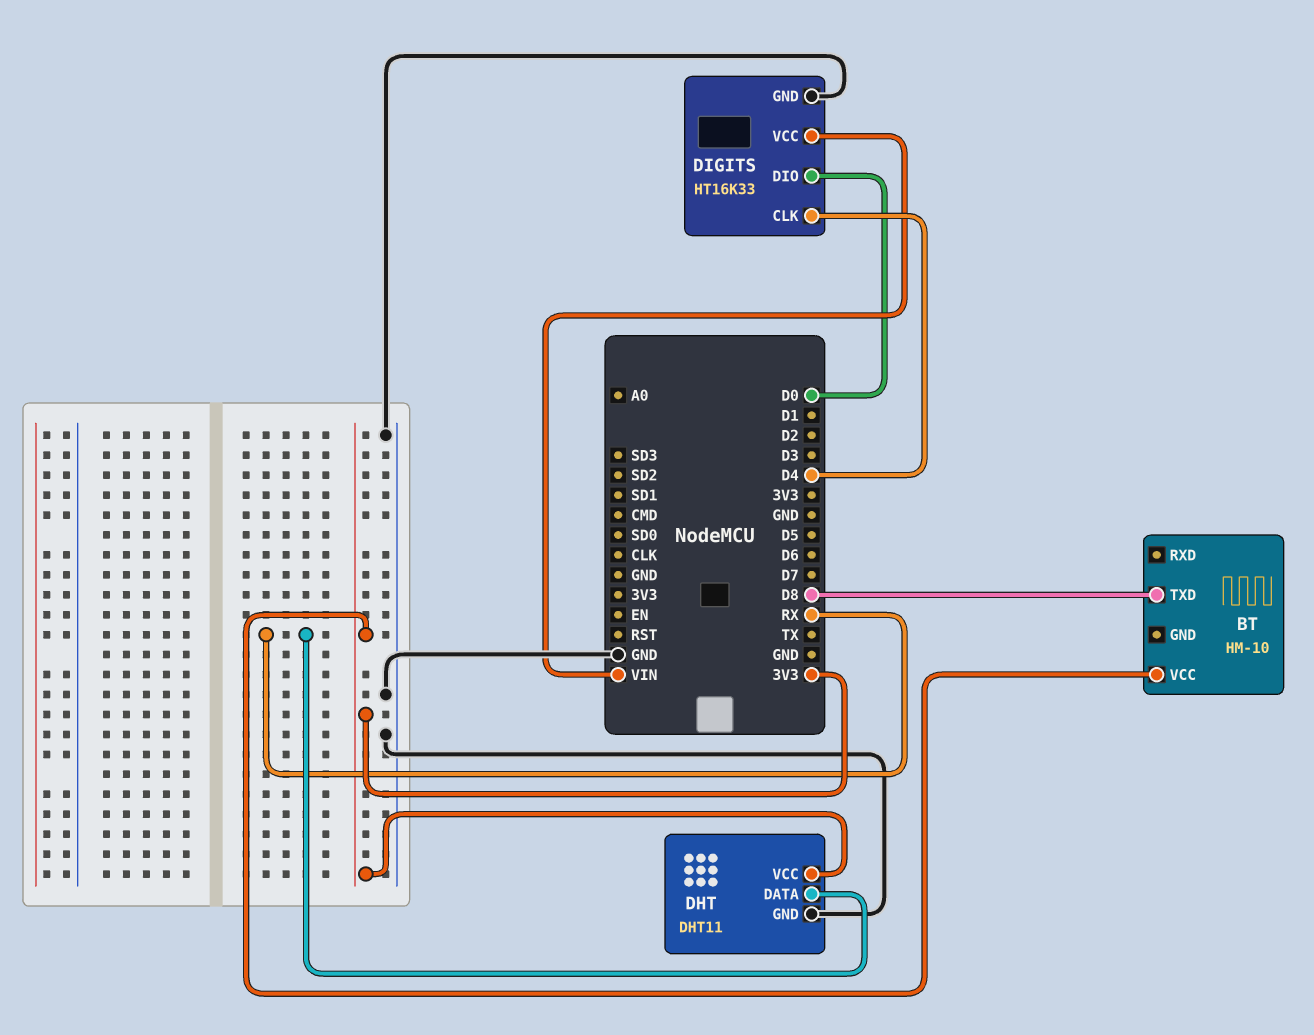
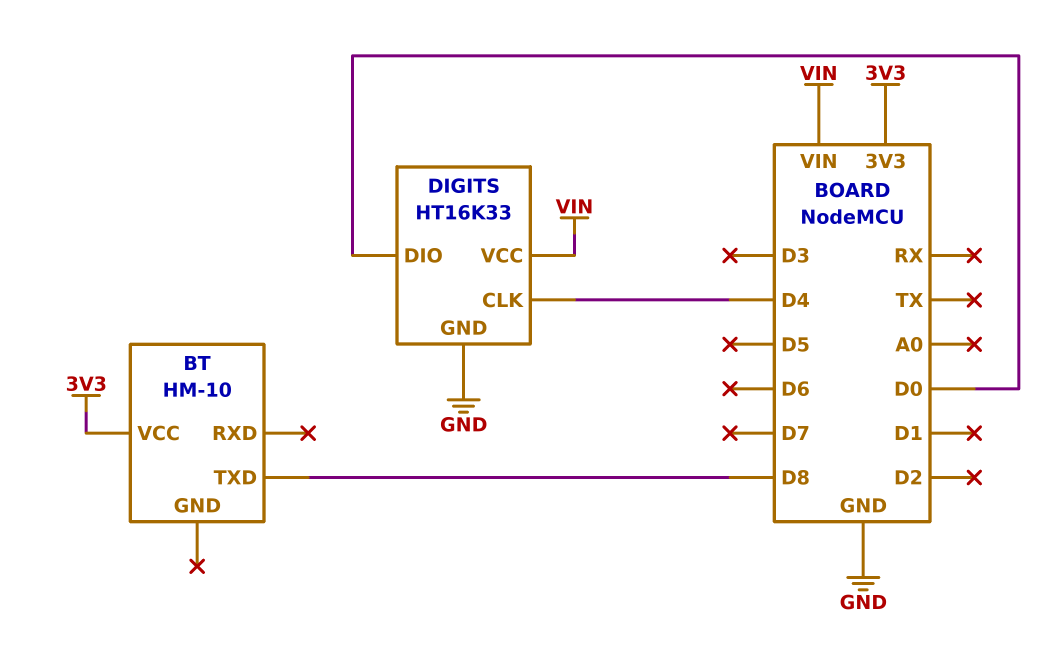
DHT: DHT11 -> none
DHT pin DATA: RX -> none
DHT pin GND: GND -> none
DHT pin VCC: 3V3 -> none

